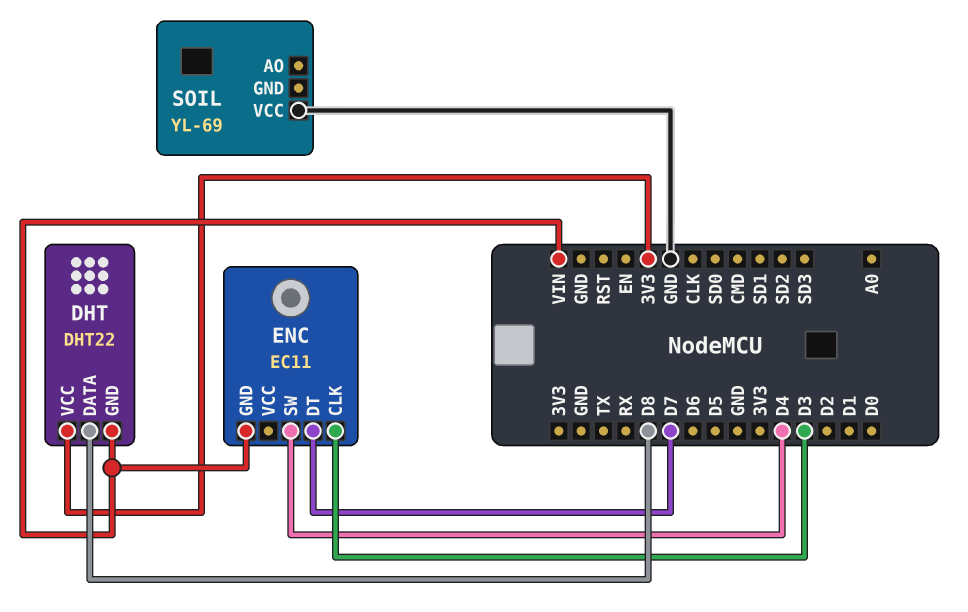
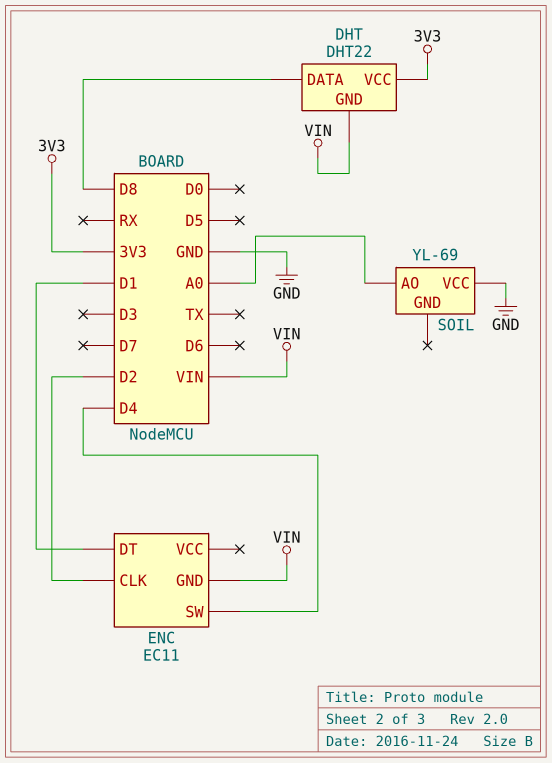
ENC pin CLK: D3 -> D2
ENC pin DT: D7 -> D1
SOIL pin AO: none -> A0

